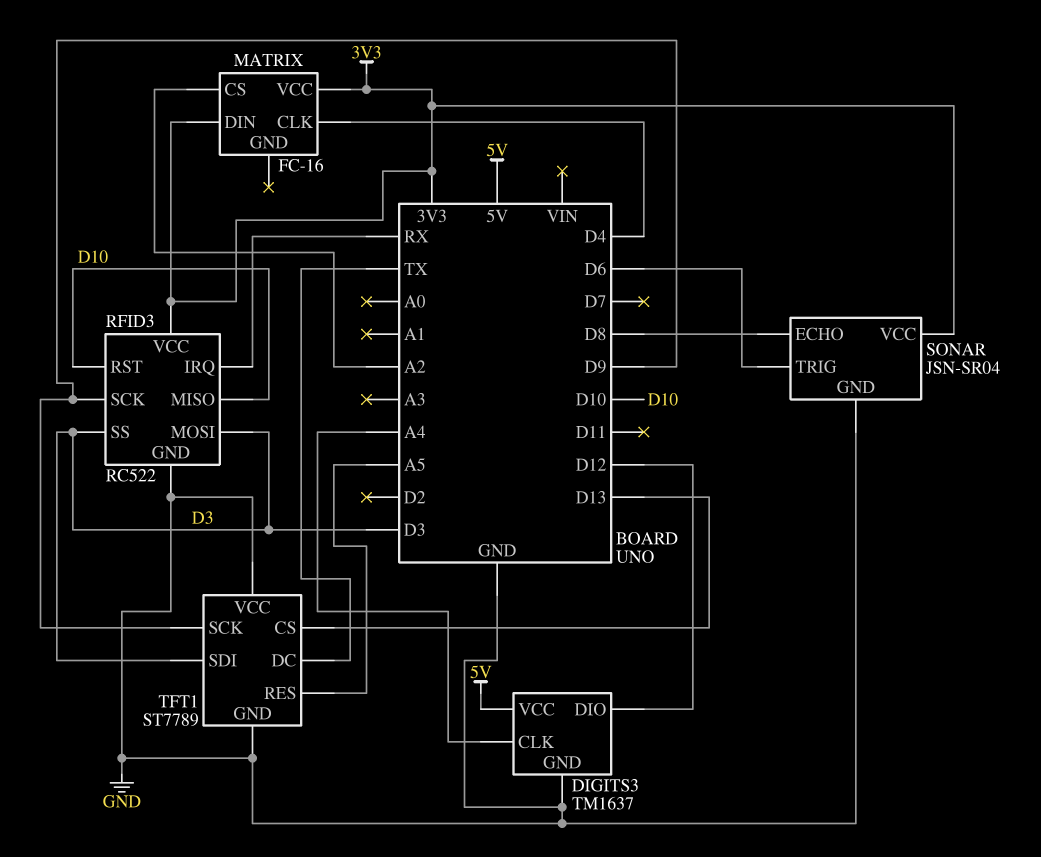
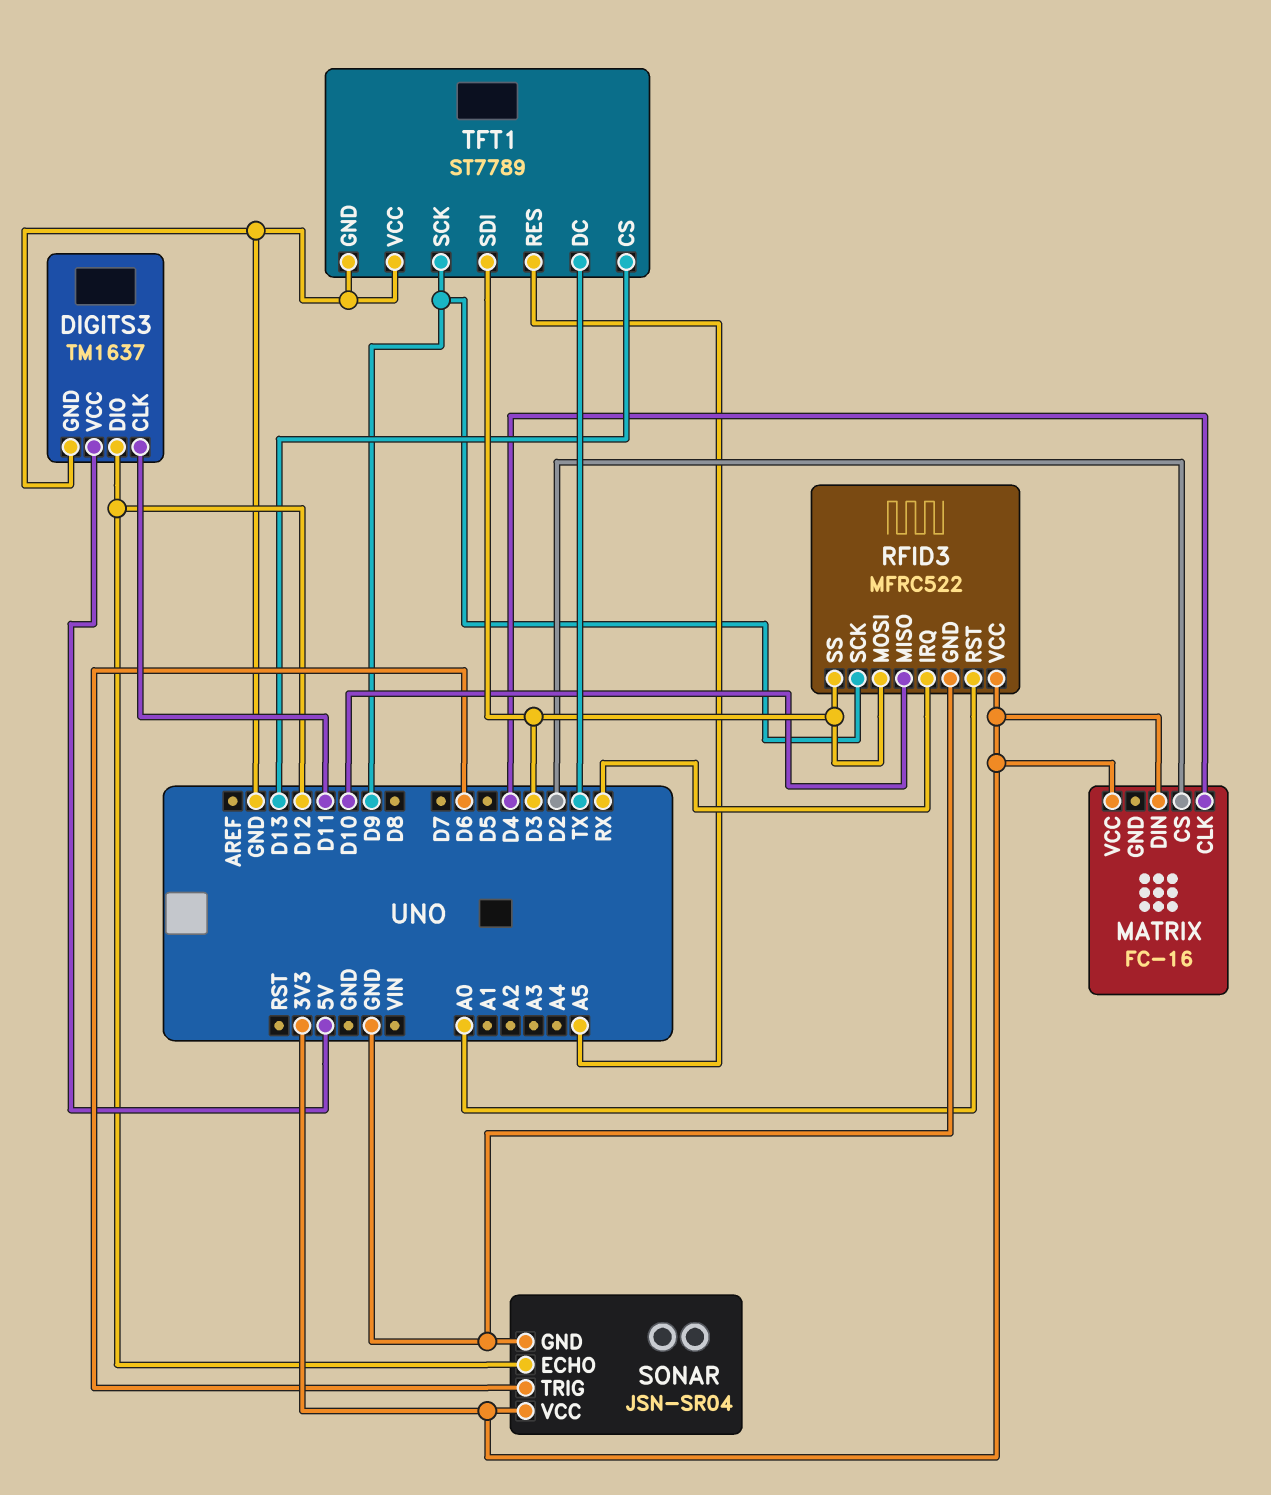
DIGITS3 pin CLK: A4 -> D11
MATRIX pin CS: A2 -> D2
RFID3: RC522 -> MFRC522
RFID3 pin RST: D10 -> A0
SONAR pin ECHO: D8 -> D12

